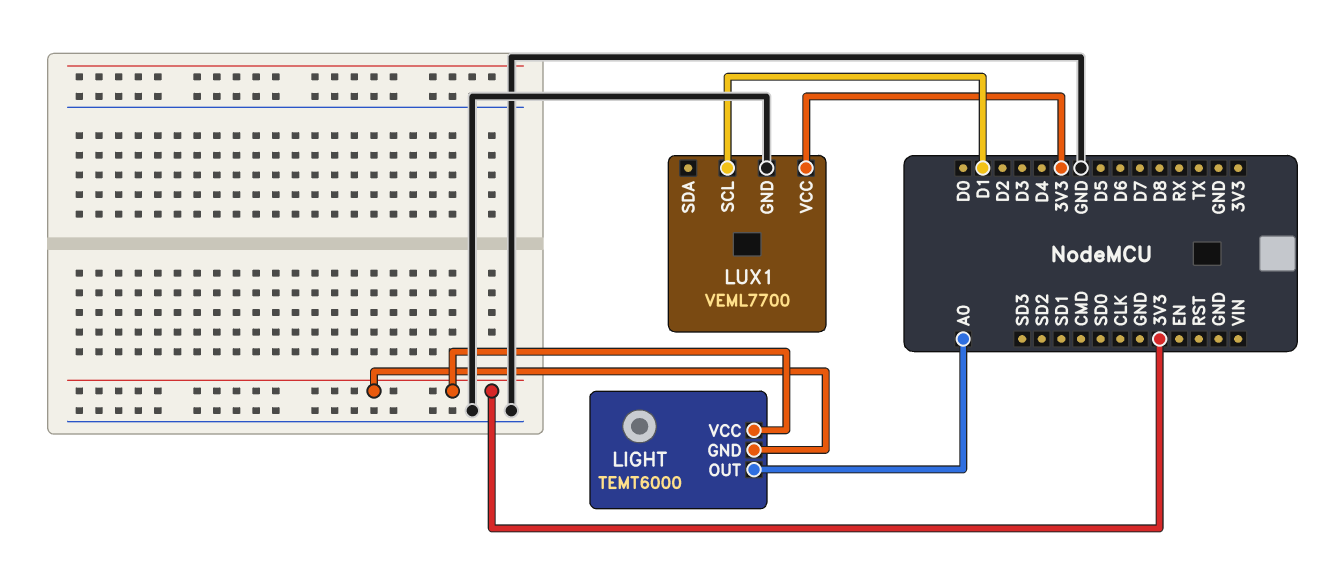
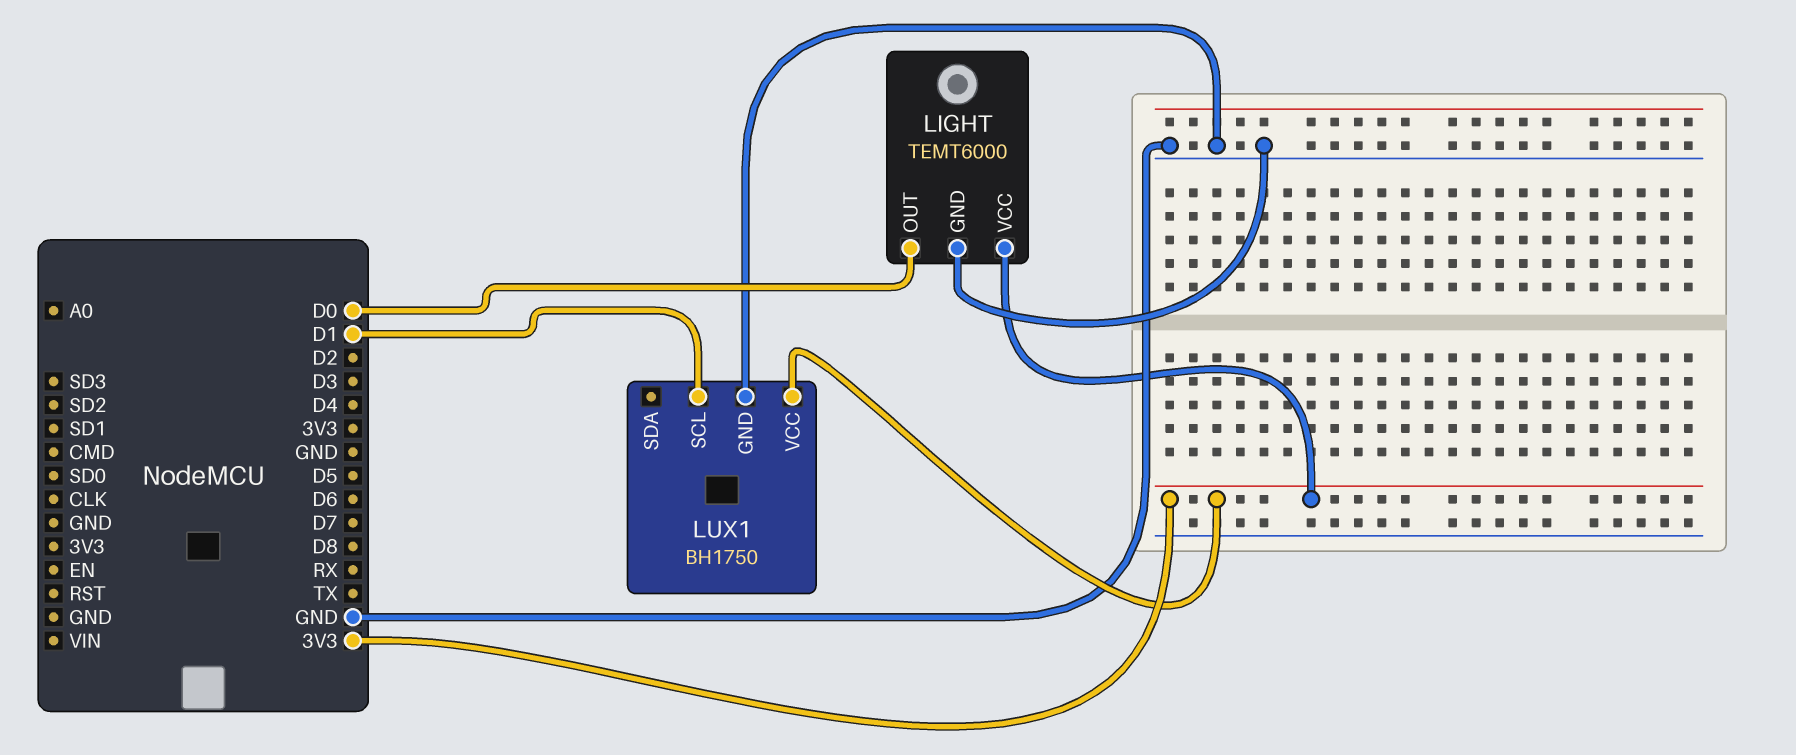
LIGHT pin GND: 3V3 -> GND
LIGHT pin OUT: A0 -> D0
LUX1: VEML7700 -> BH1750

